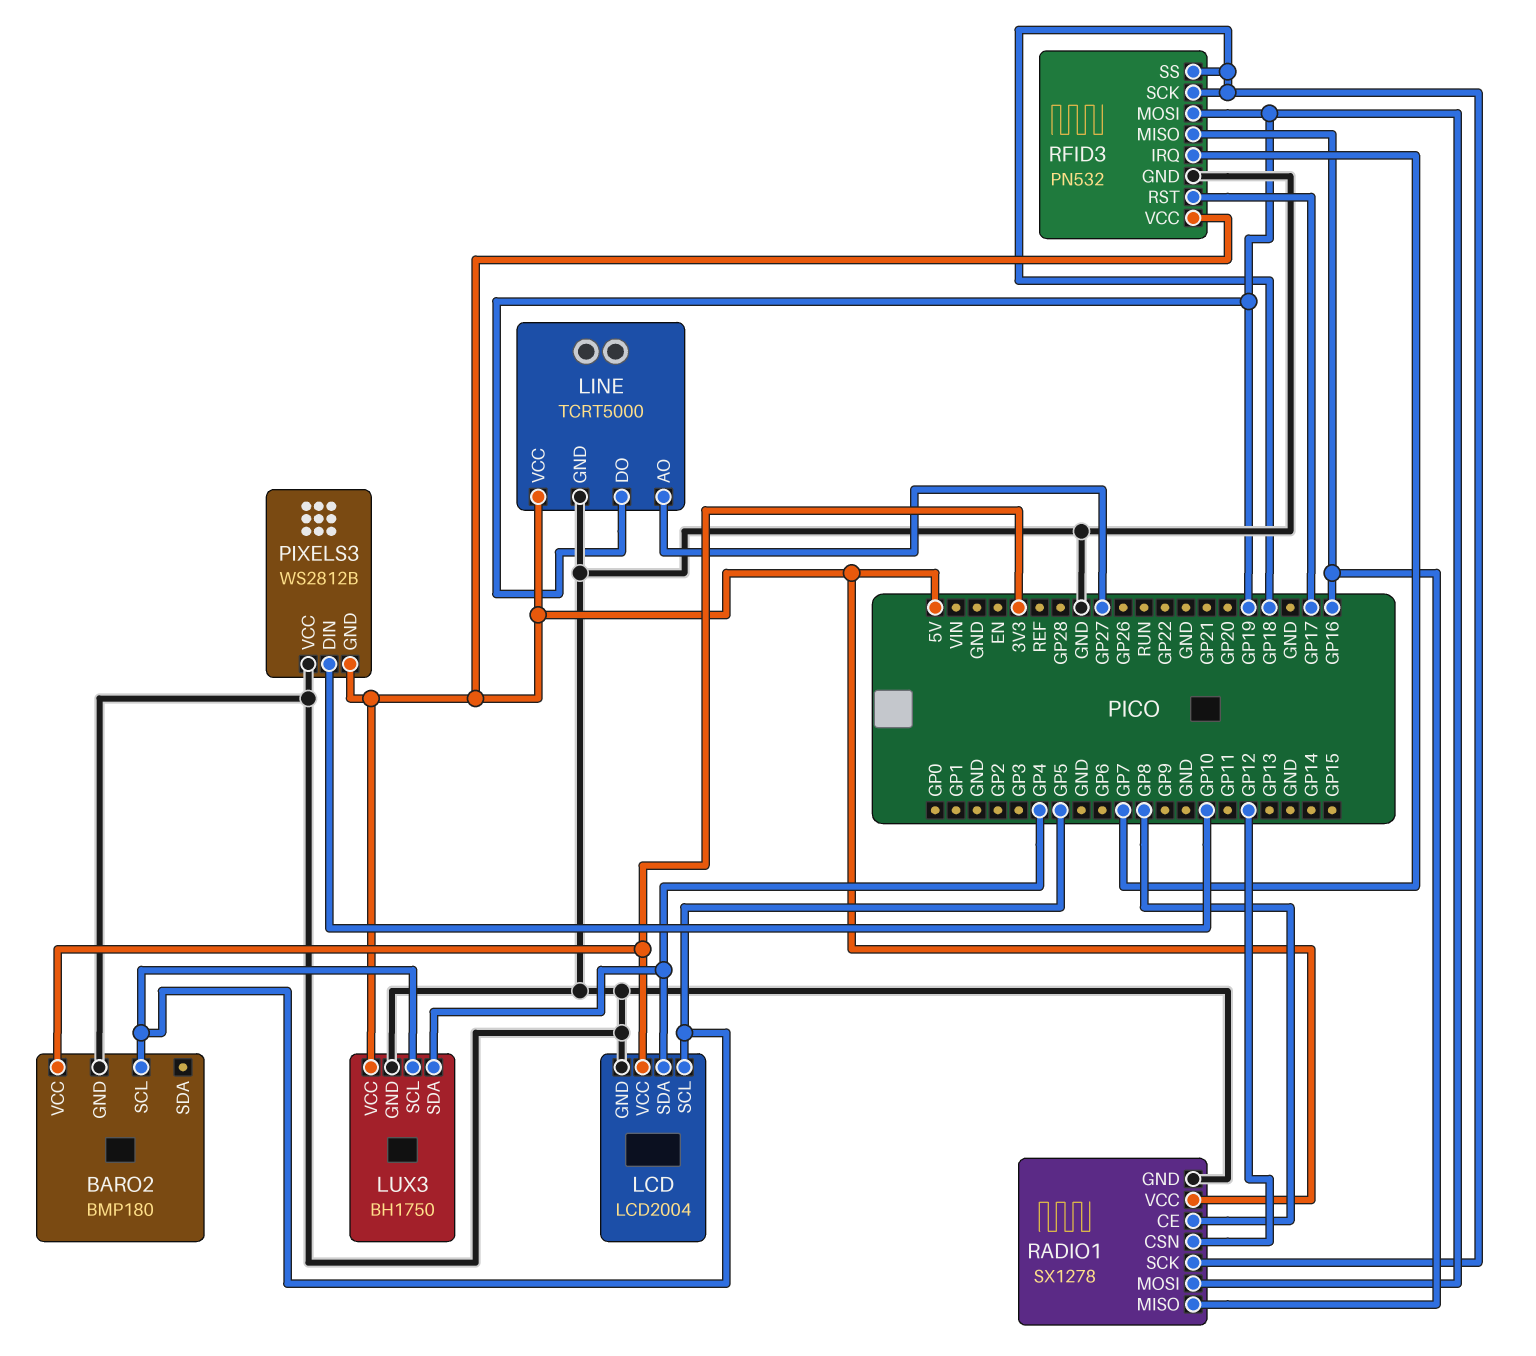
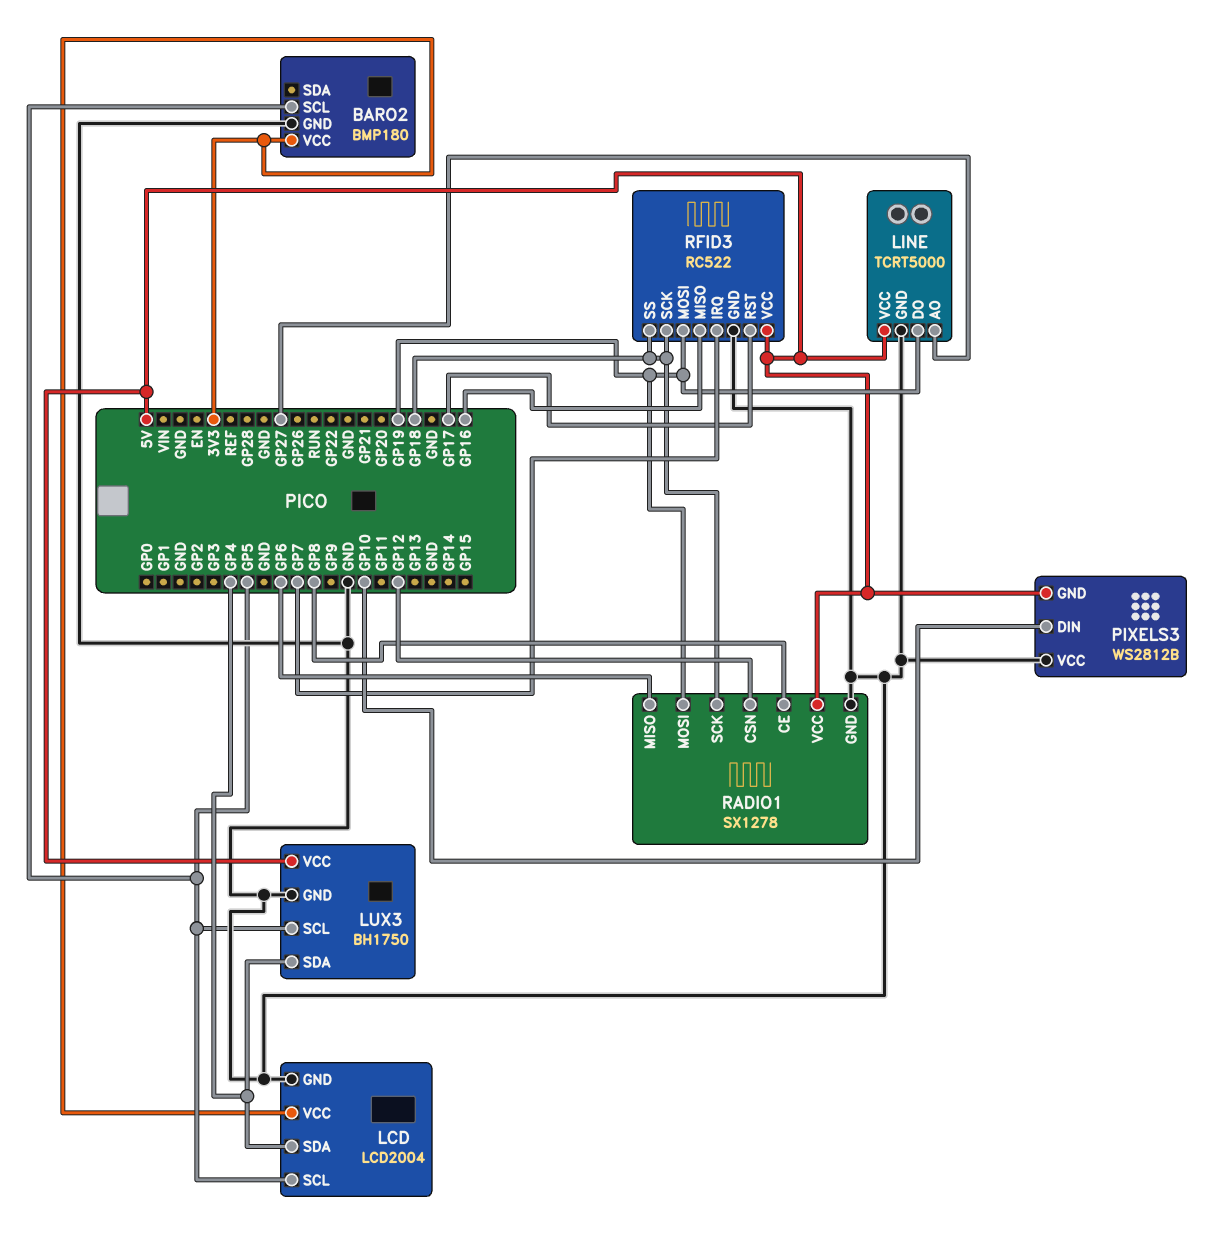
RADIO1 pin MISO: GP16 -> GP6
RFID3: PN532 -> RC522

